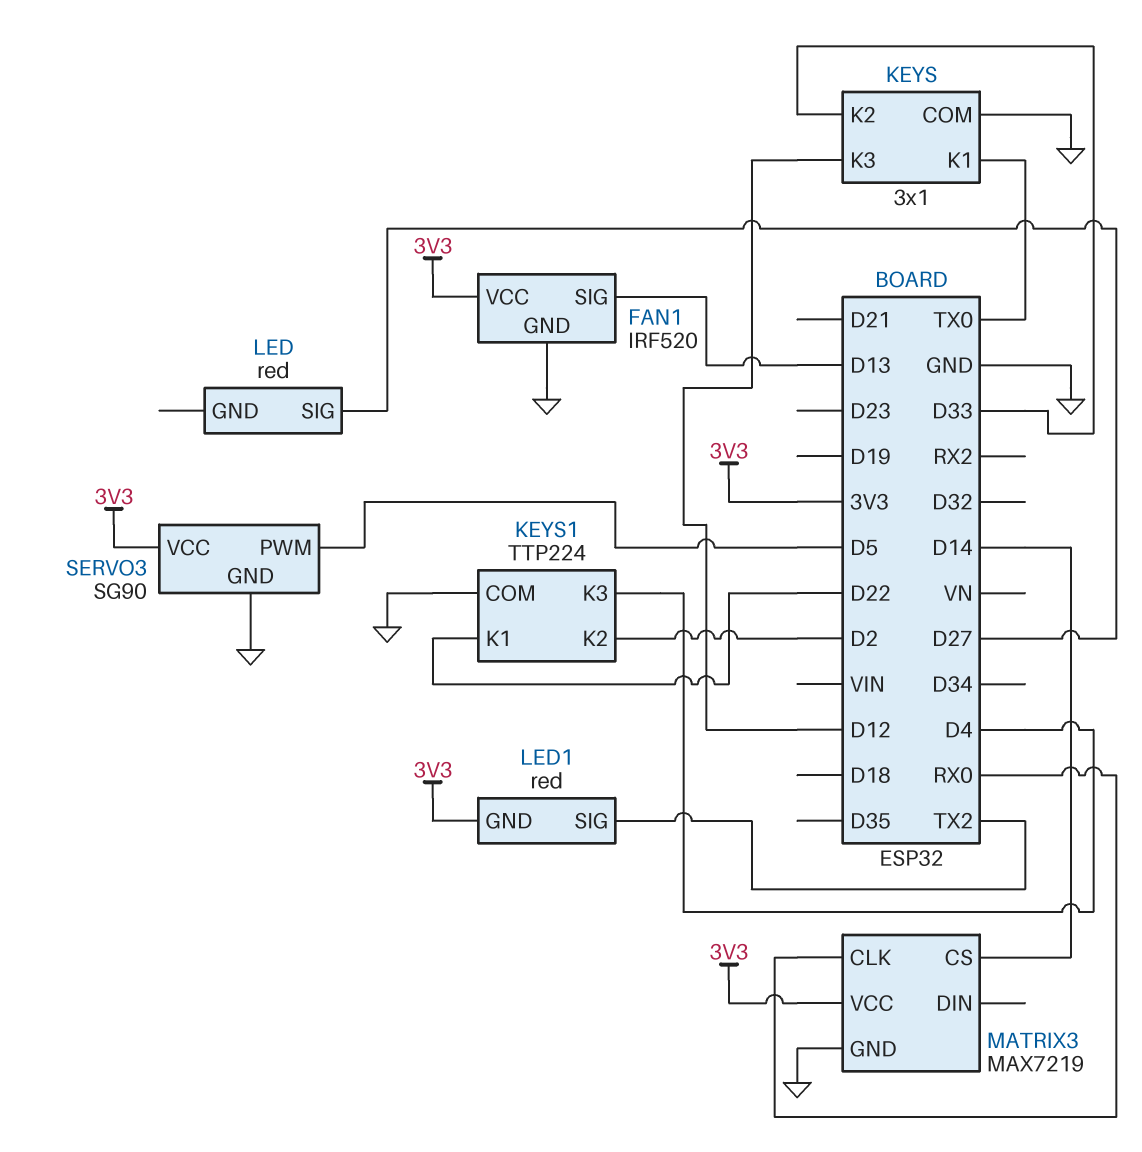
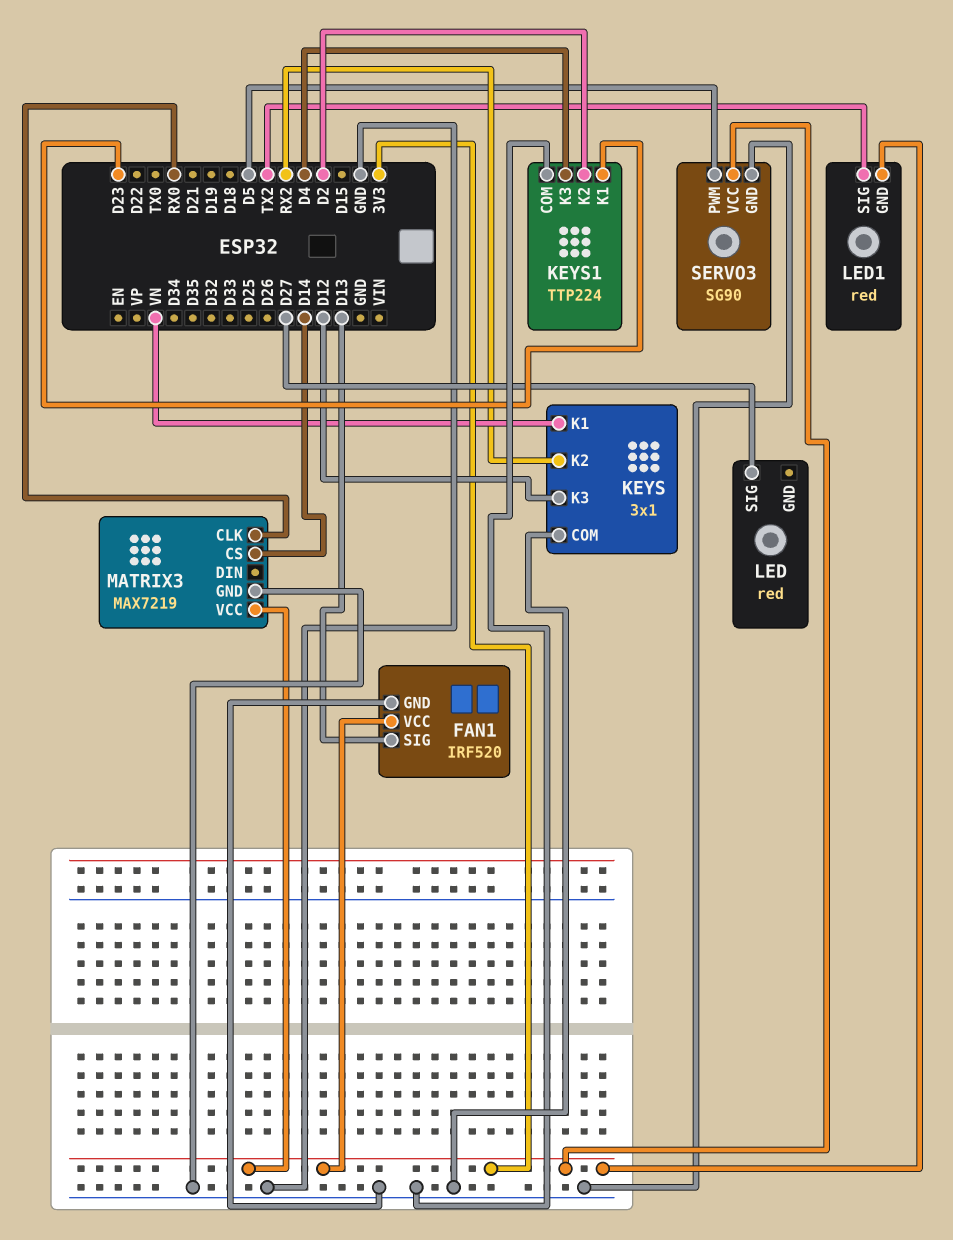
KEYS pin K1: TX0 -> VN
KEYS pin K2: D33 -> RX2
KEYS1 pin K1: D22 -> D23

